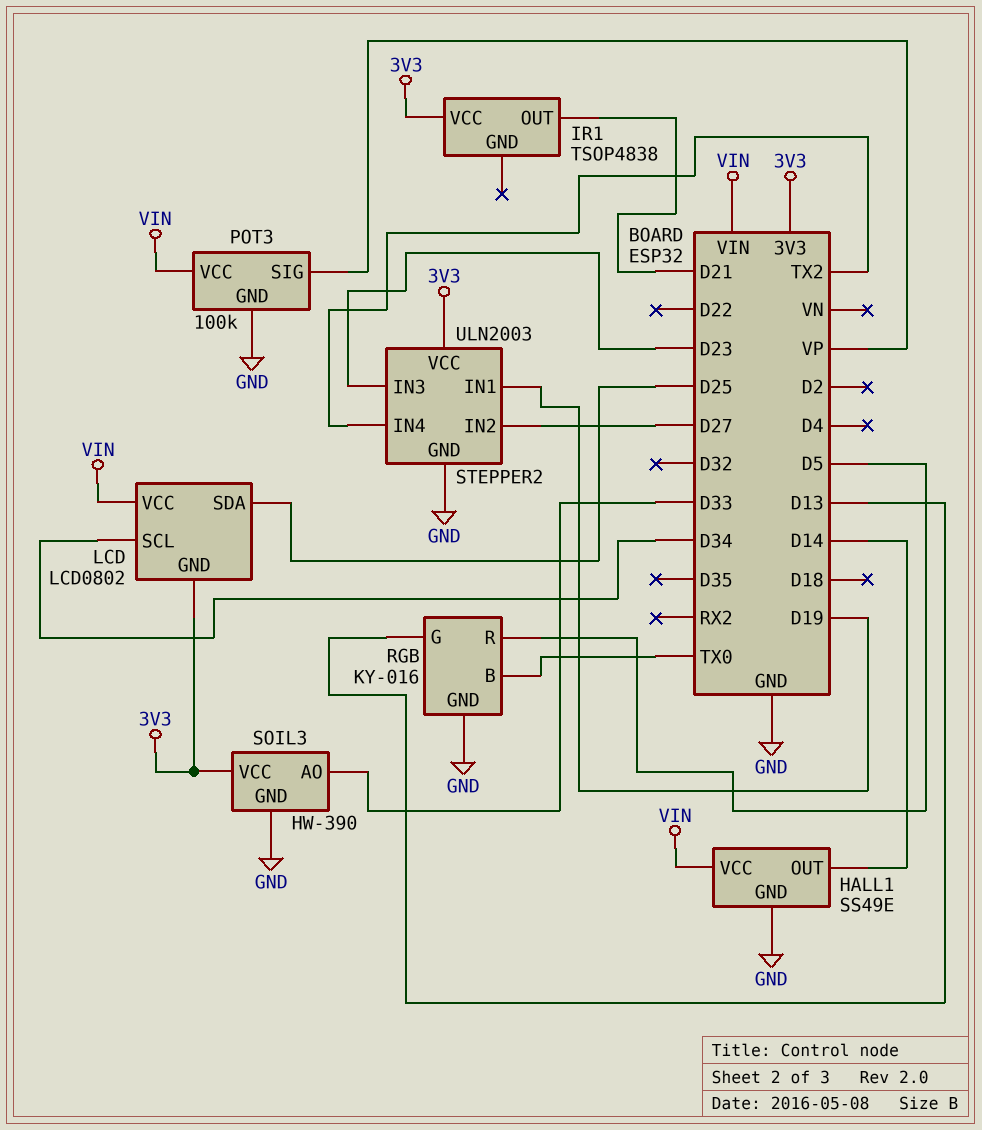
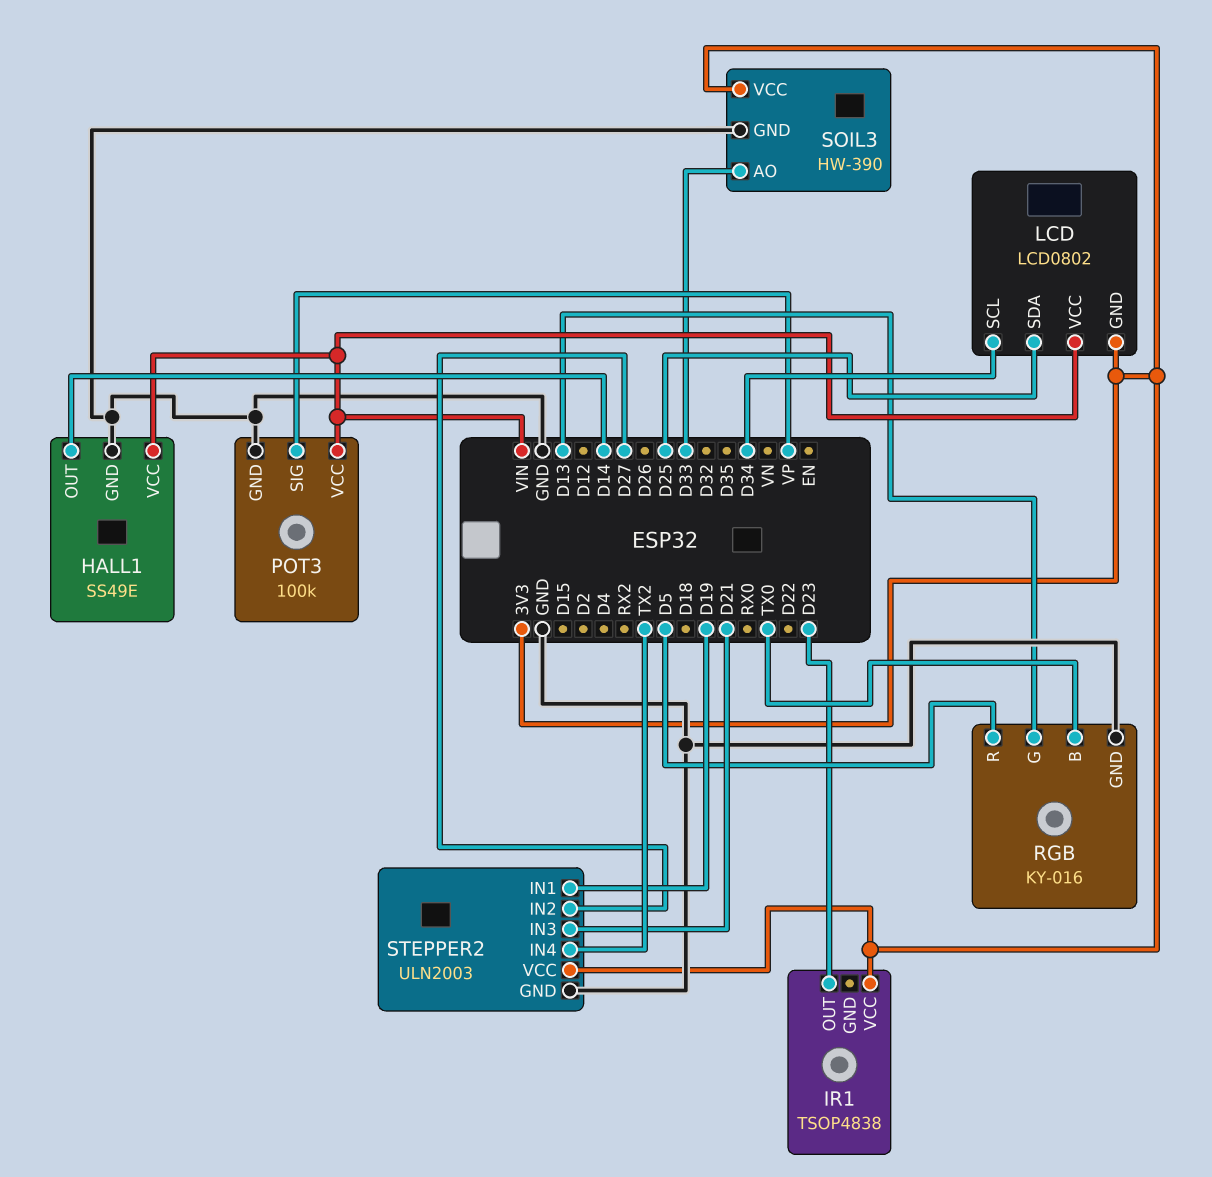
IR1 pin OUT: D21 -> D23
STEPPER2 pin IN3: D23 -> D21

